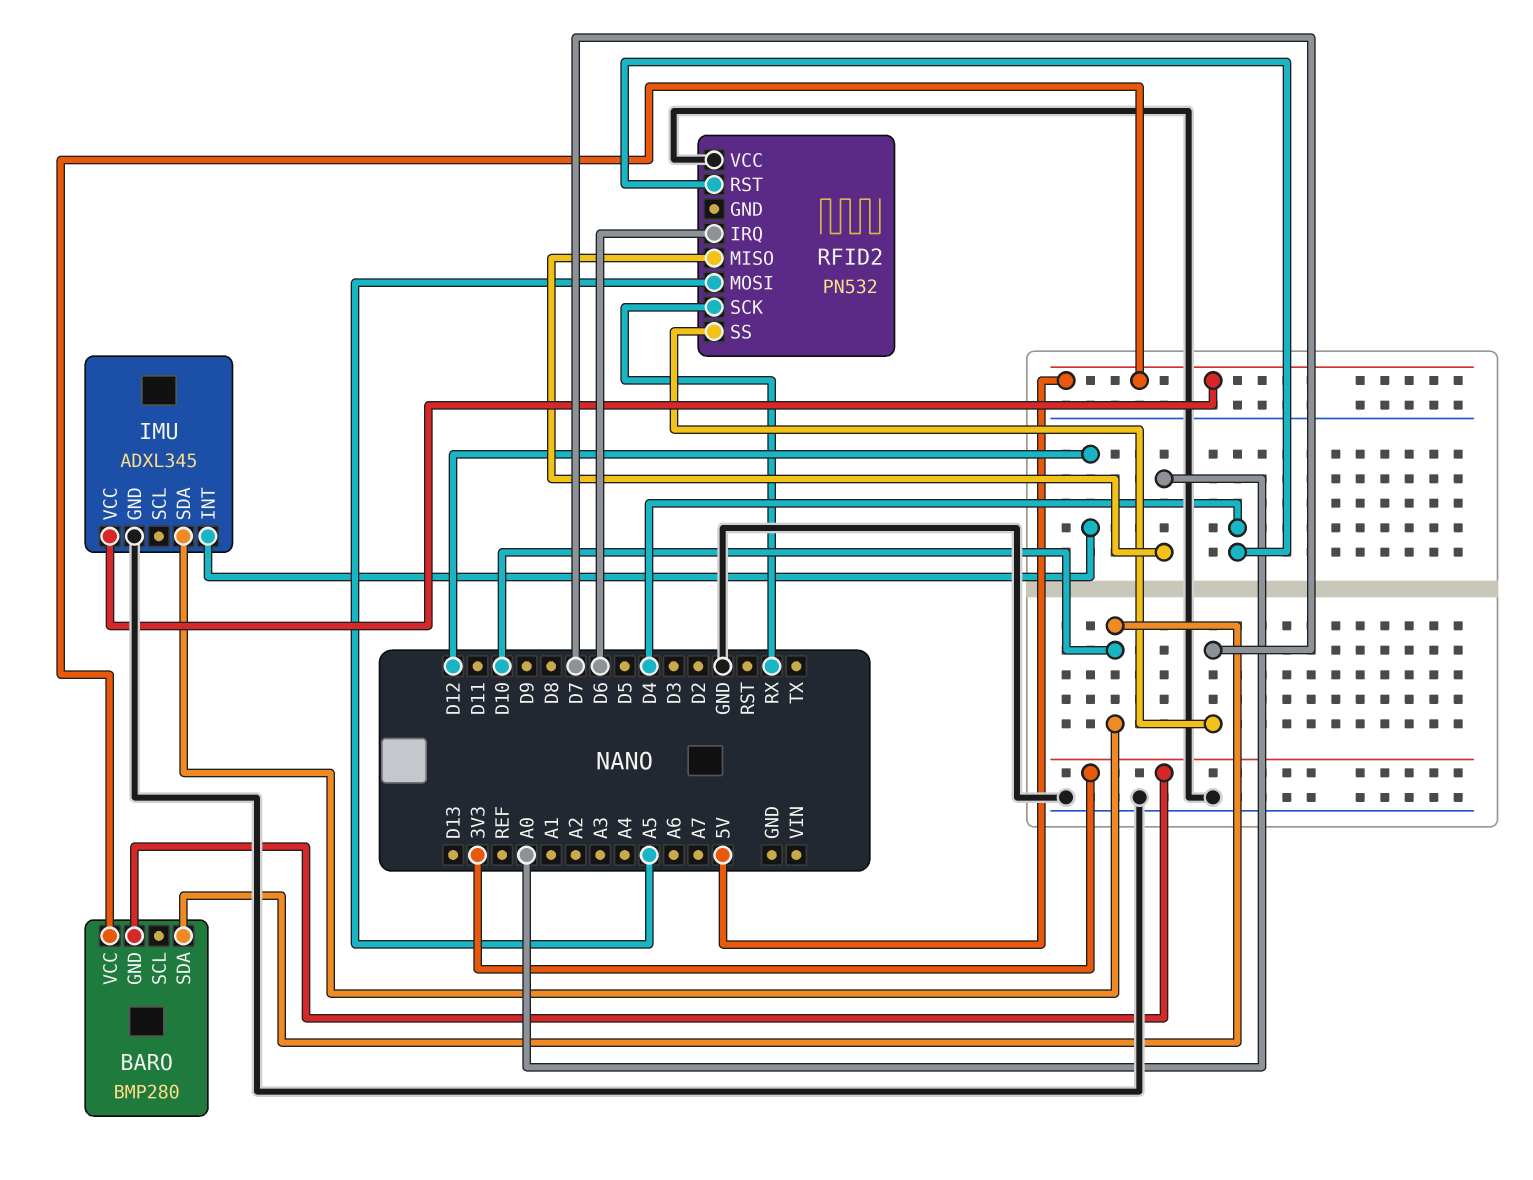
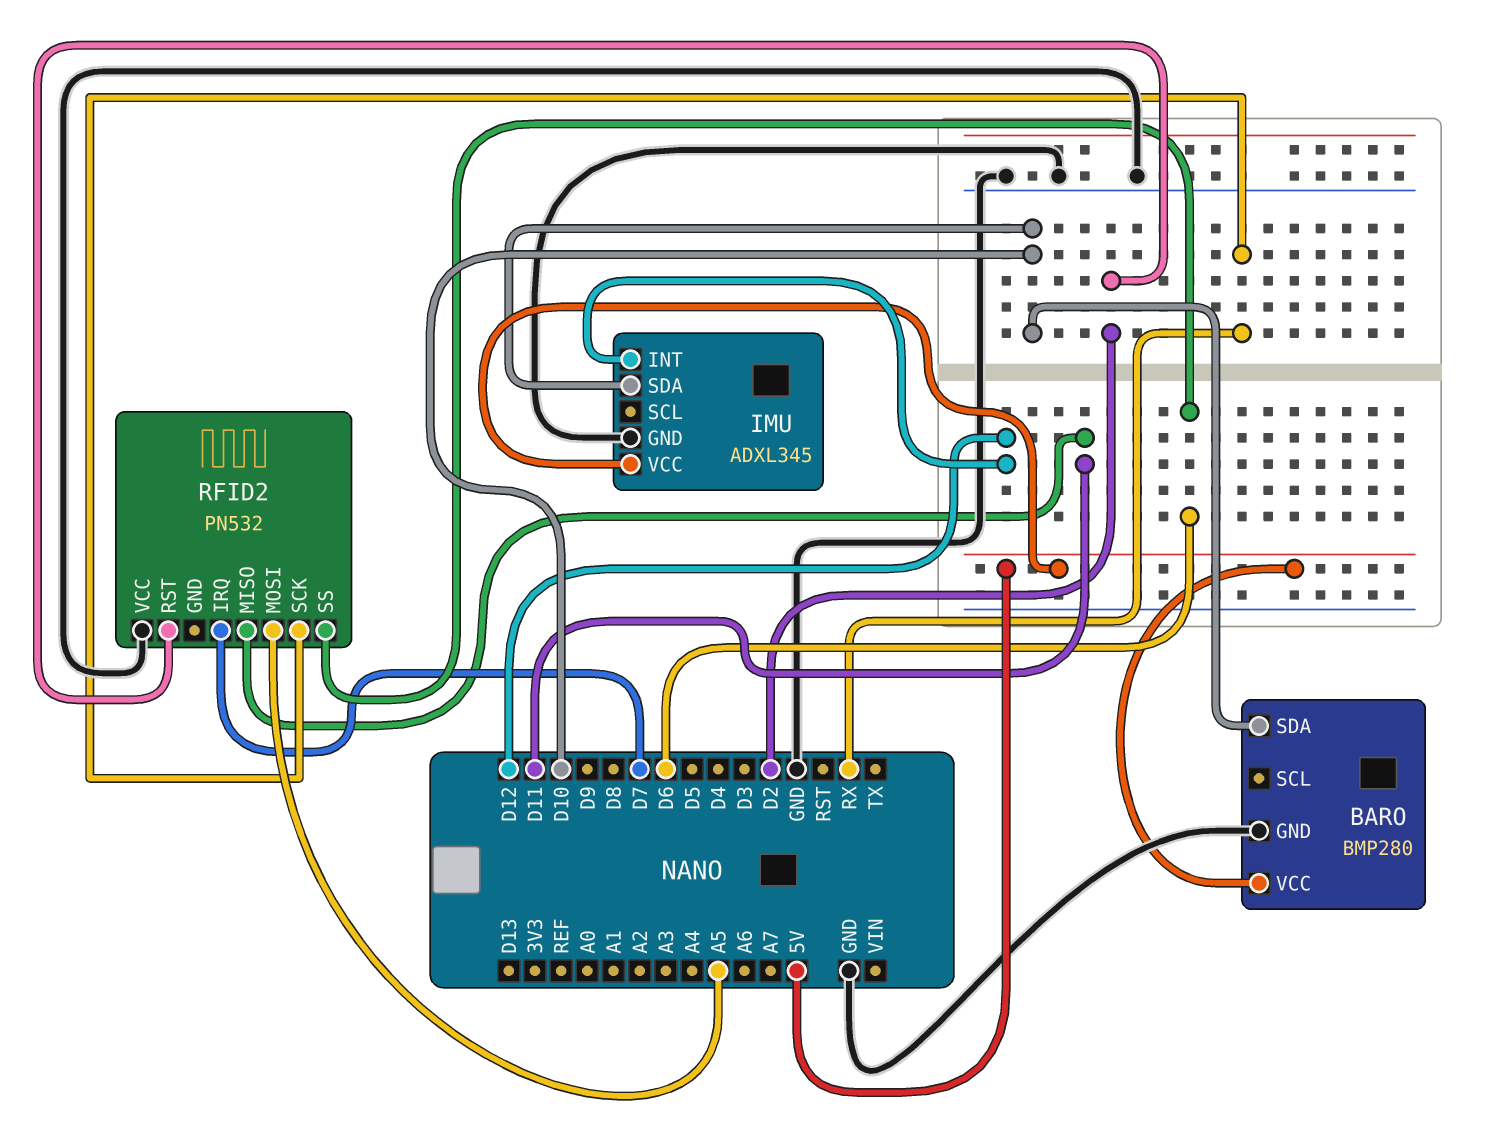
BARO pin GND: 3V3 -> GND
RFID2 pin IRQ: D6 -> D7
RFID2 pin MISO: A0 -> D11
RFID2 pin RST: D4 -> D2
RFID2 pin SS: D7 -> D6

